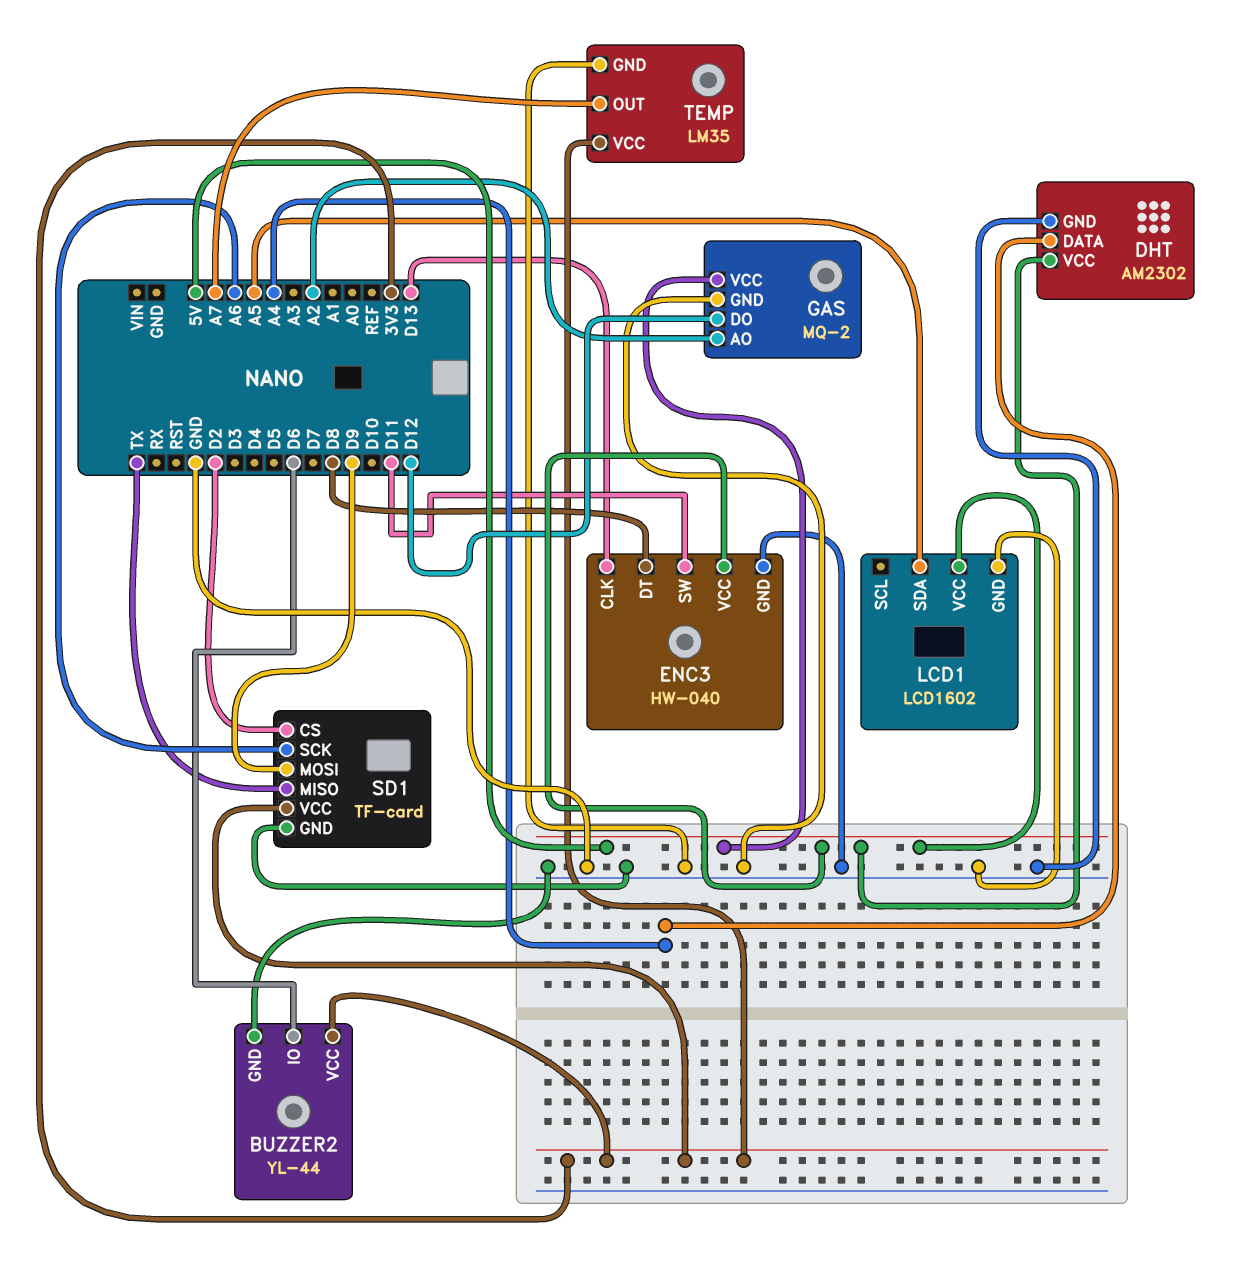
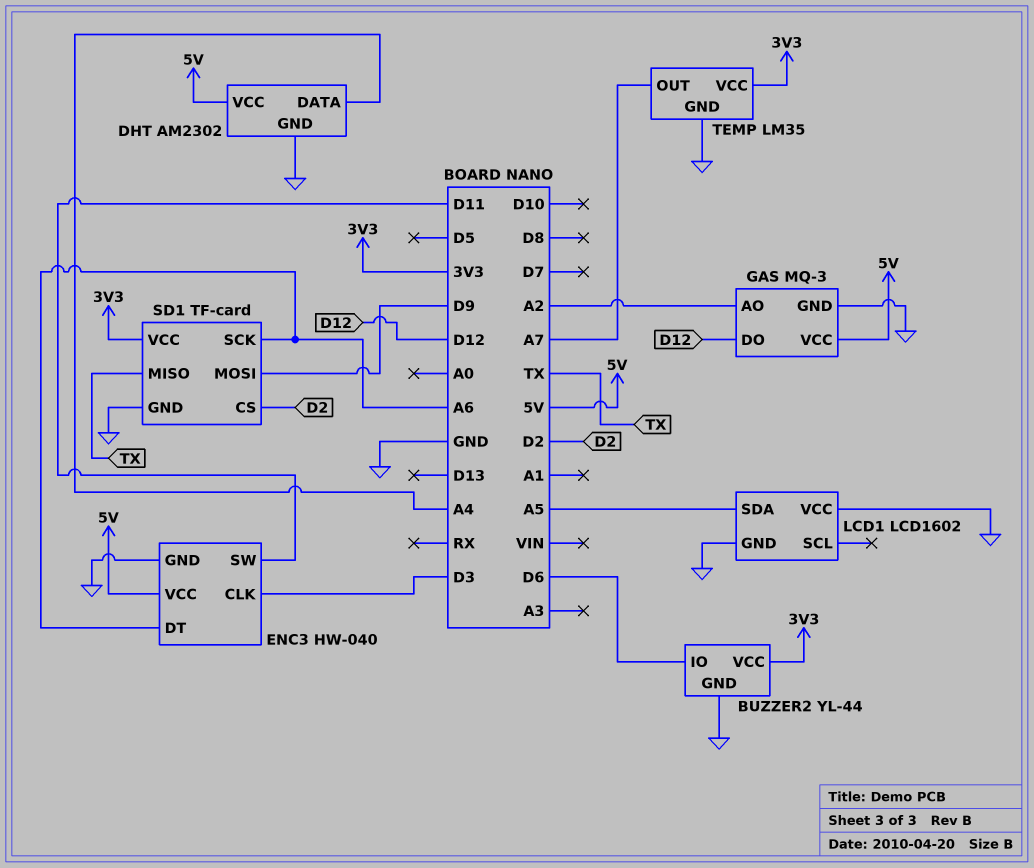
ENC3 pin CLK: D13 -> D3
ENC3 pin DT: D8 -> A6
GAS: MQ-2 -> MQ-3
LCD1 pin VCC: 5V -> GND

